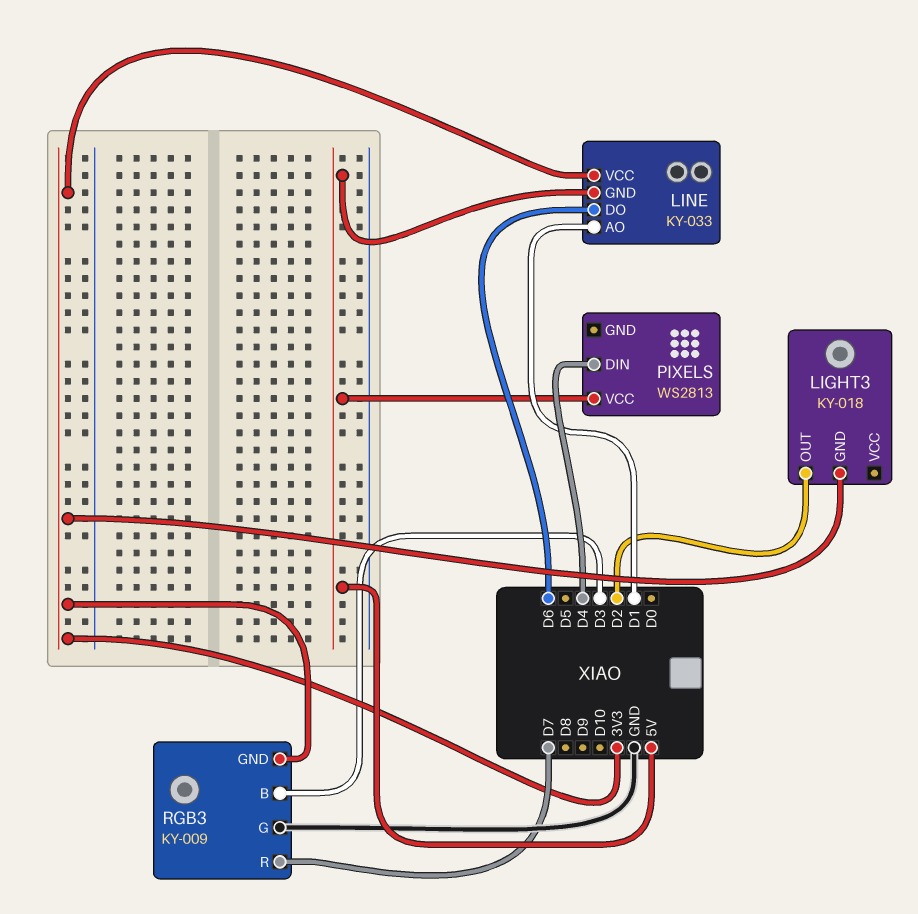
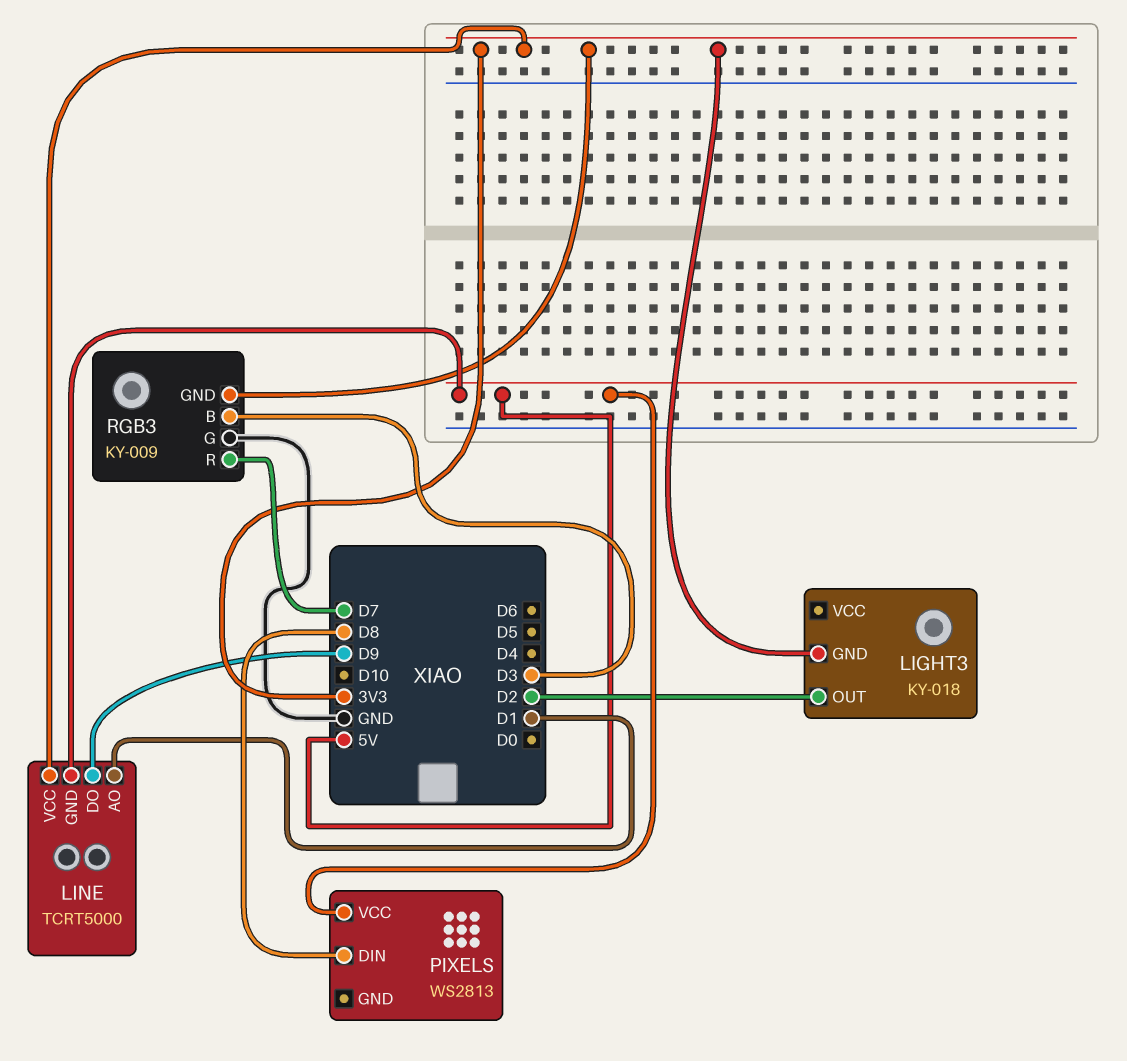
LINE: KY-033 -> TCRT5000
LINE pin DO: D6 -> D9
PIXELS pin DIN: D4 -> D8

